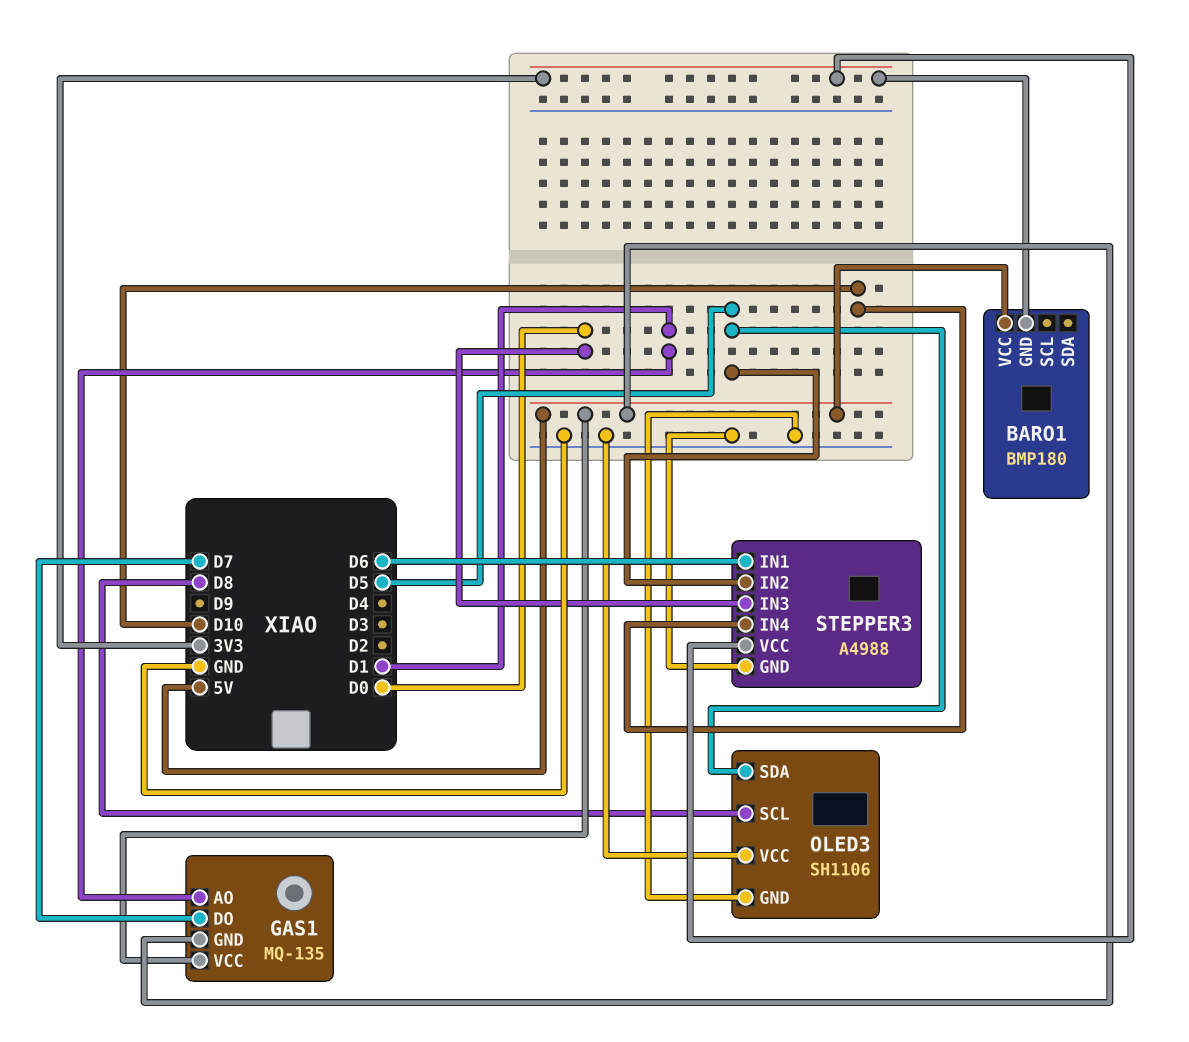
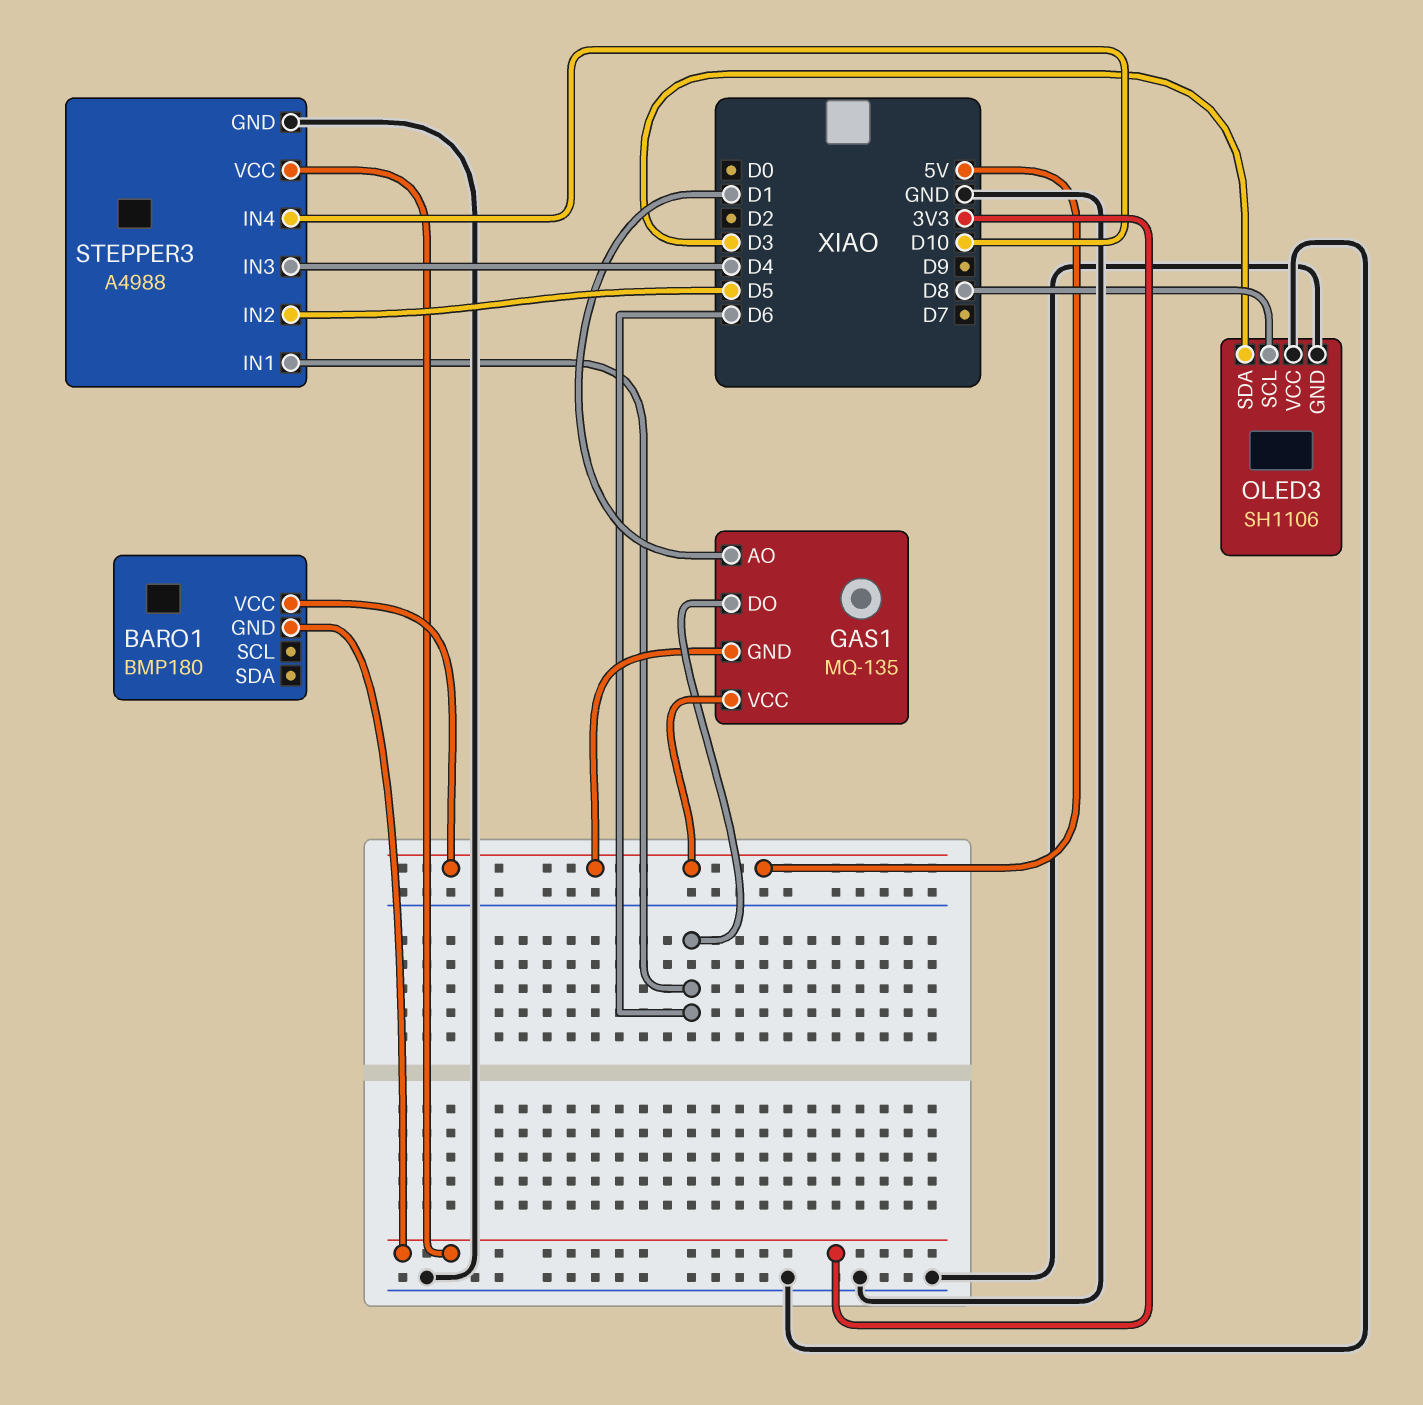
GAS1 pin DO: D7 -> D6
OLED3 pin SDA: D5 -> D3
STEPPER3 pin IN3: D0 -> D4

